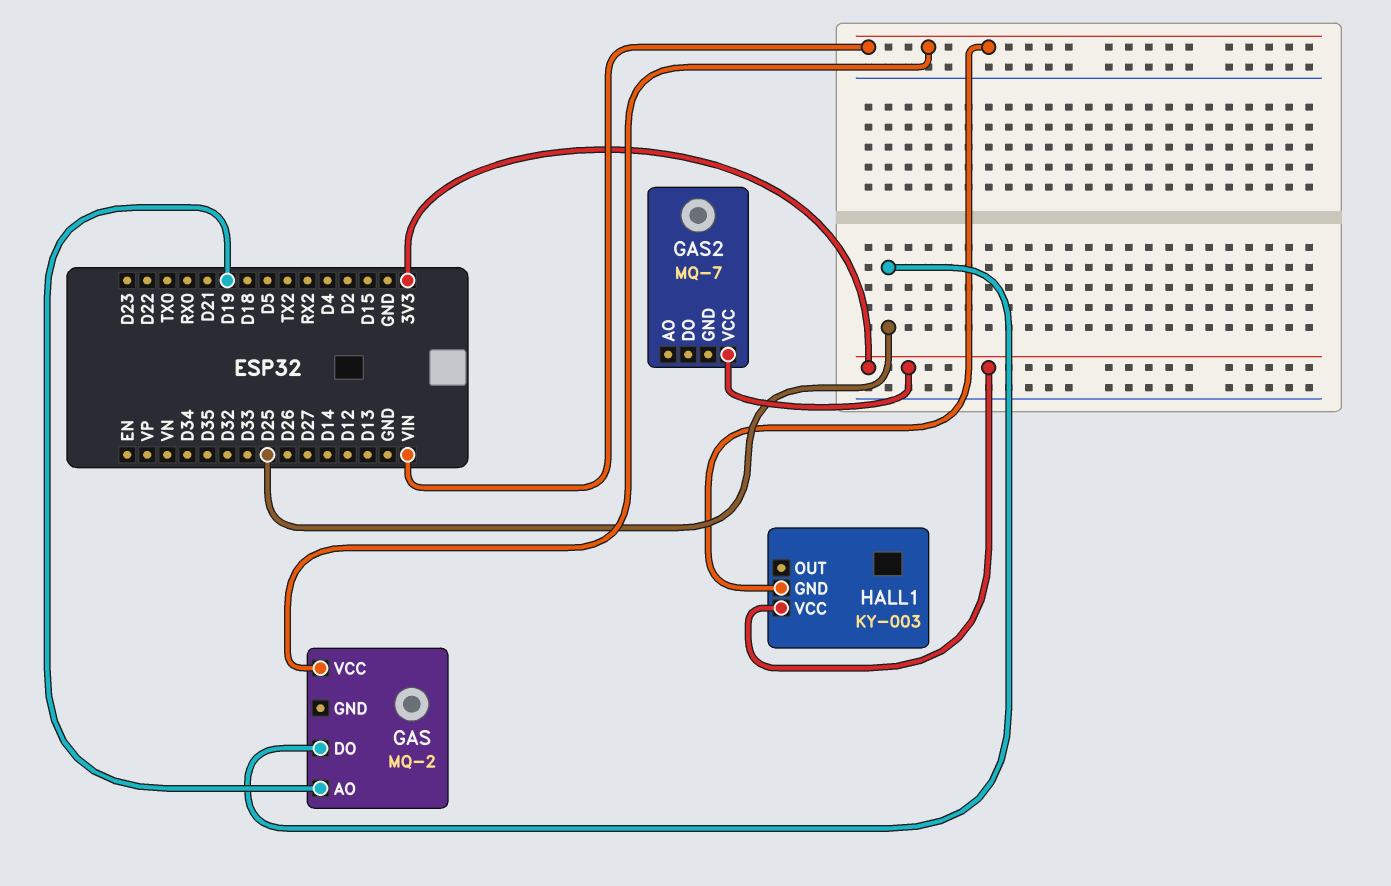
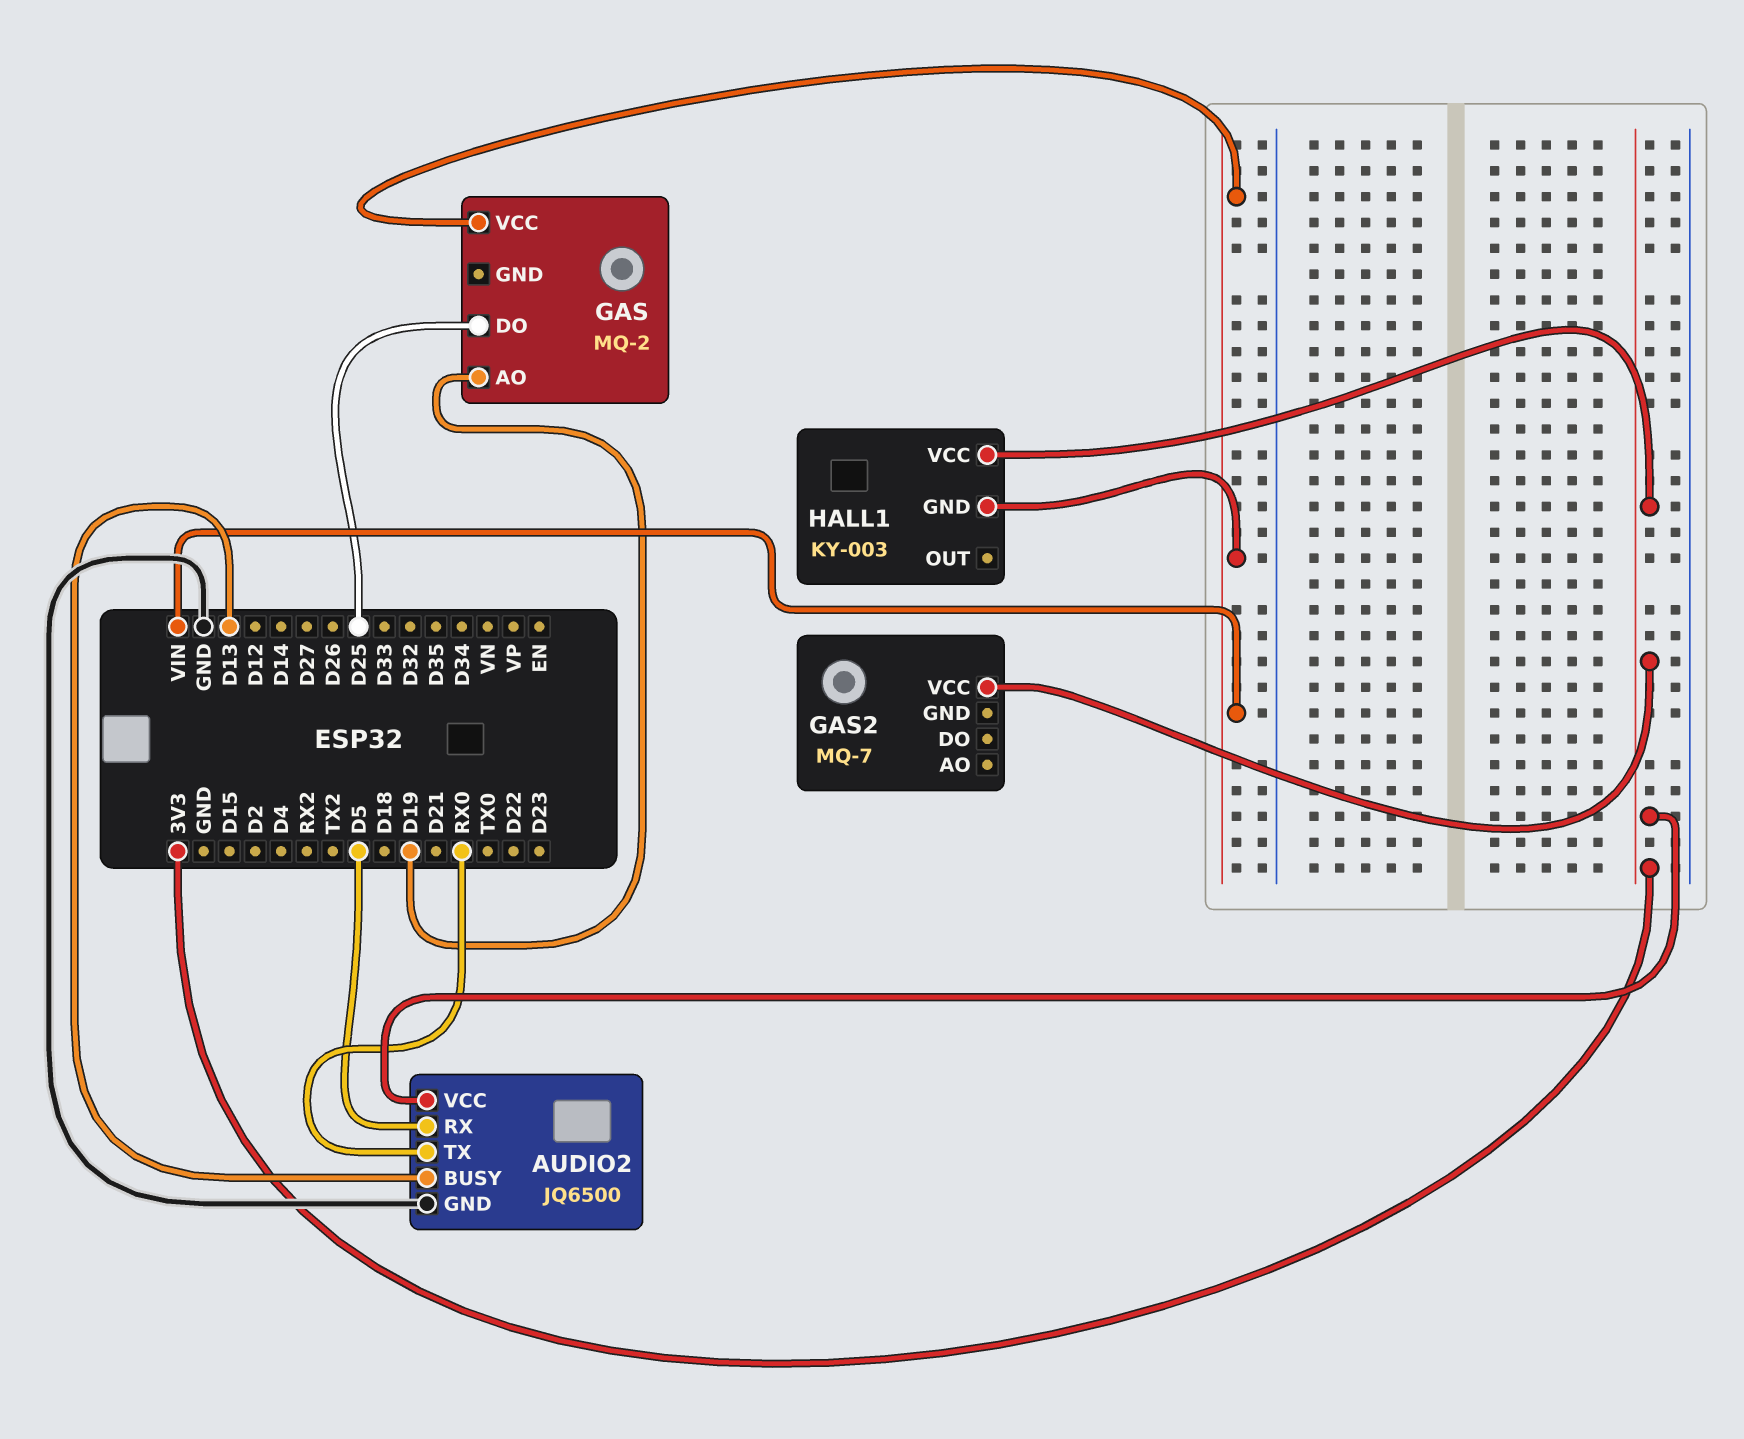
AUDIO2: none -> JQ6500
AUDIO2 pin BUSY: none -> D13
AUDIO2 pin GND: none -> GND
AUDIO2 pin RX: none -> D5
AUDIO2 pin TX: none -> RX0
AUDIO2 pin VCC: none -> 3V3

